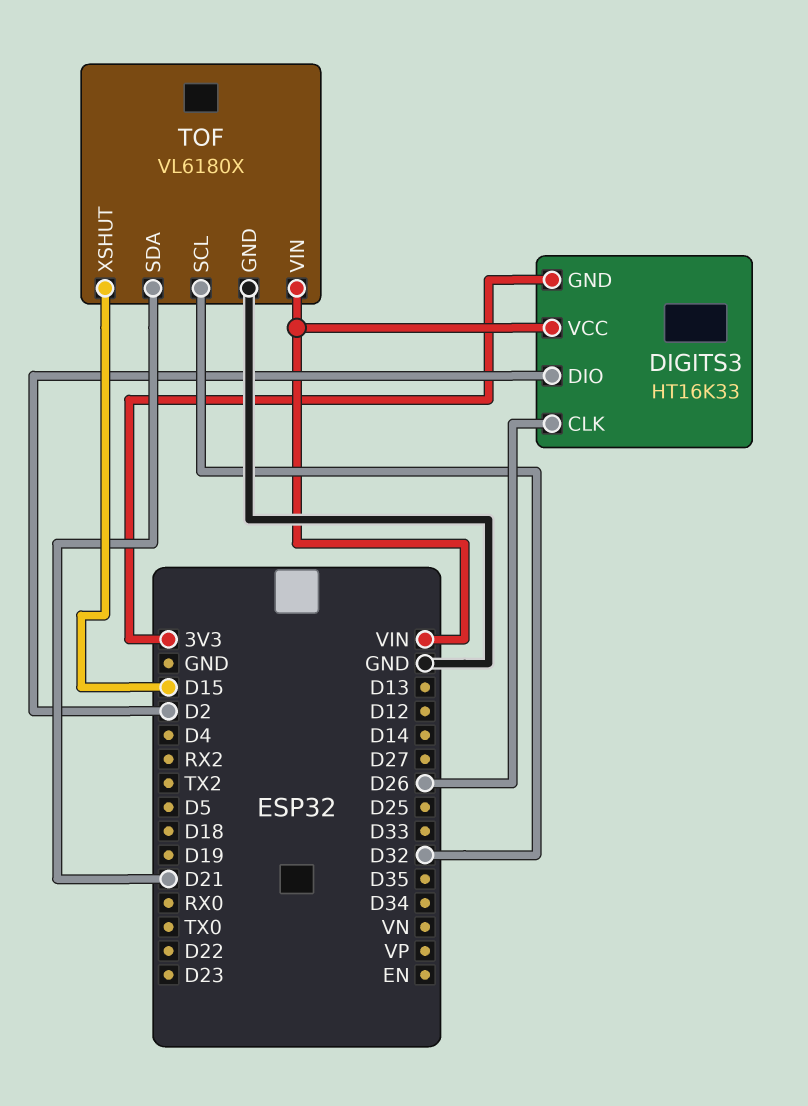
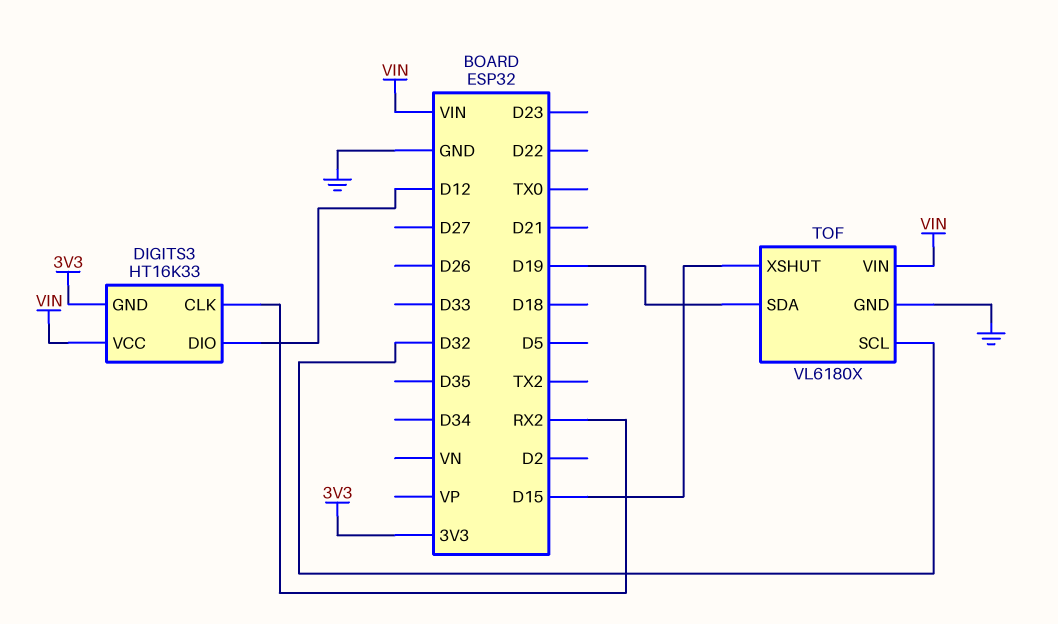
DIGITS3 pin CLK: D26 -> RX2
DIGITS3 pin DIO: D2 -> D12
TOF pin SDA: D21 -> D19

